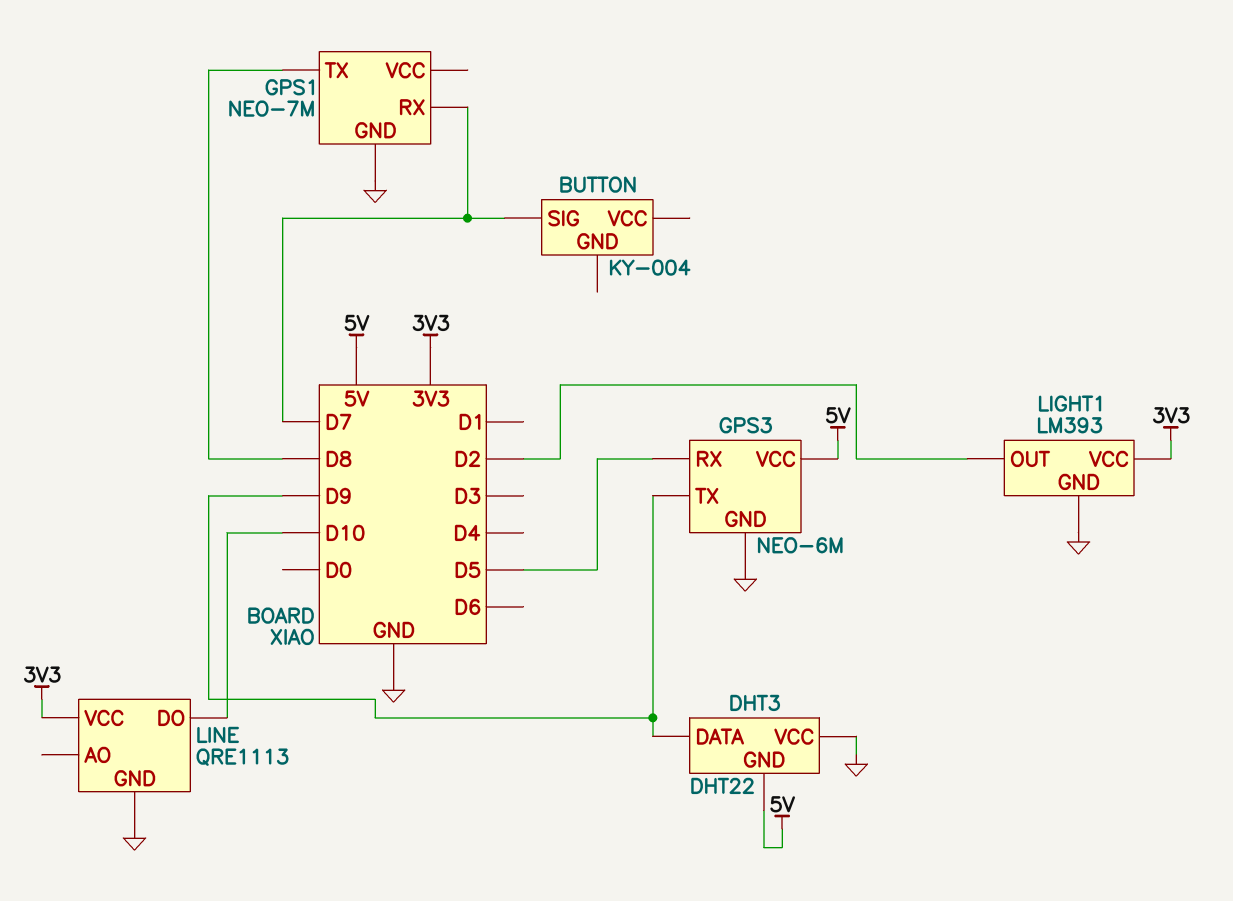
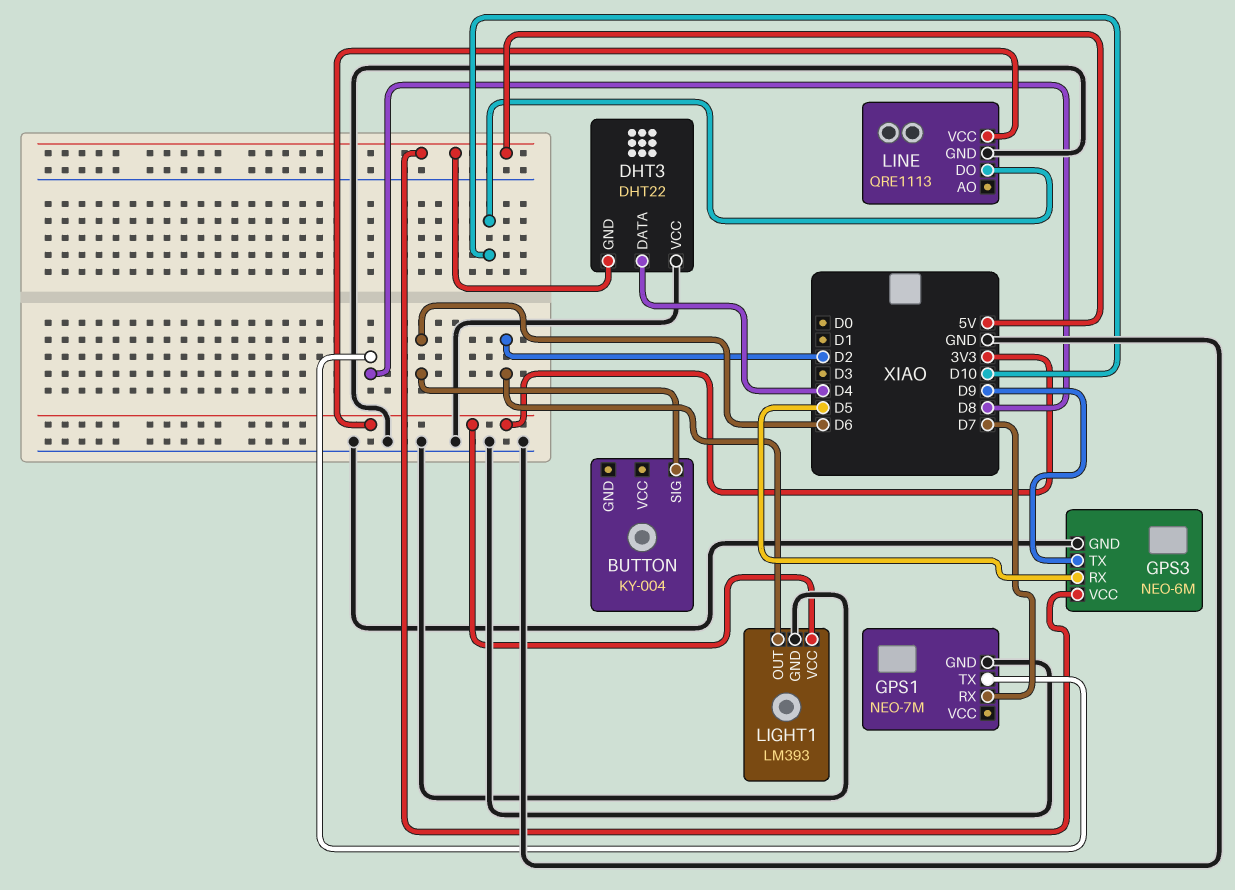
BUTTON pin SIG: D7 -> D6
DHT3 pin DATA: D9 -> D4

